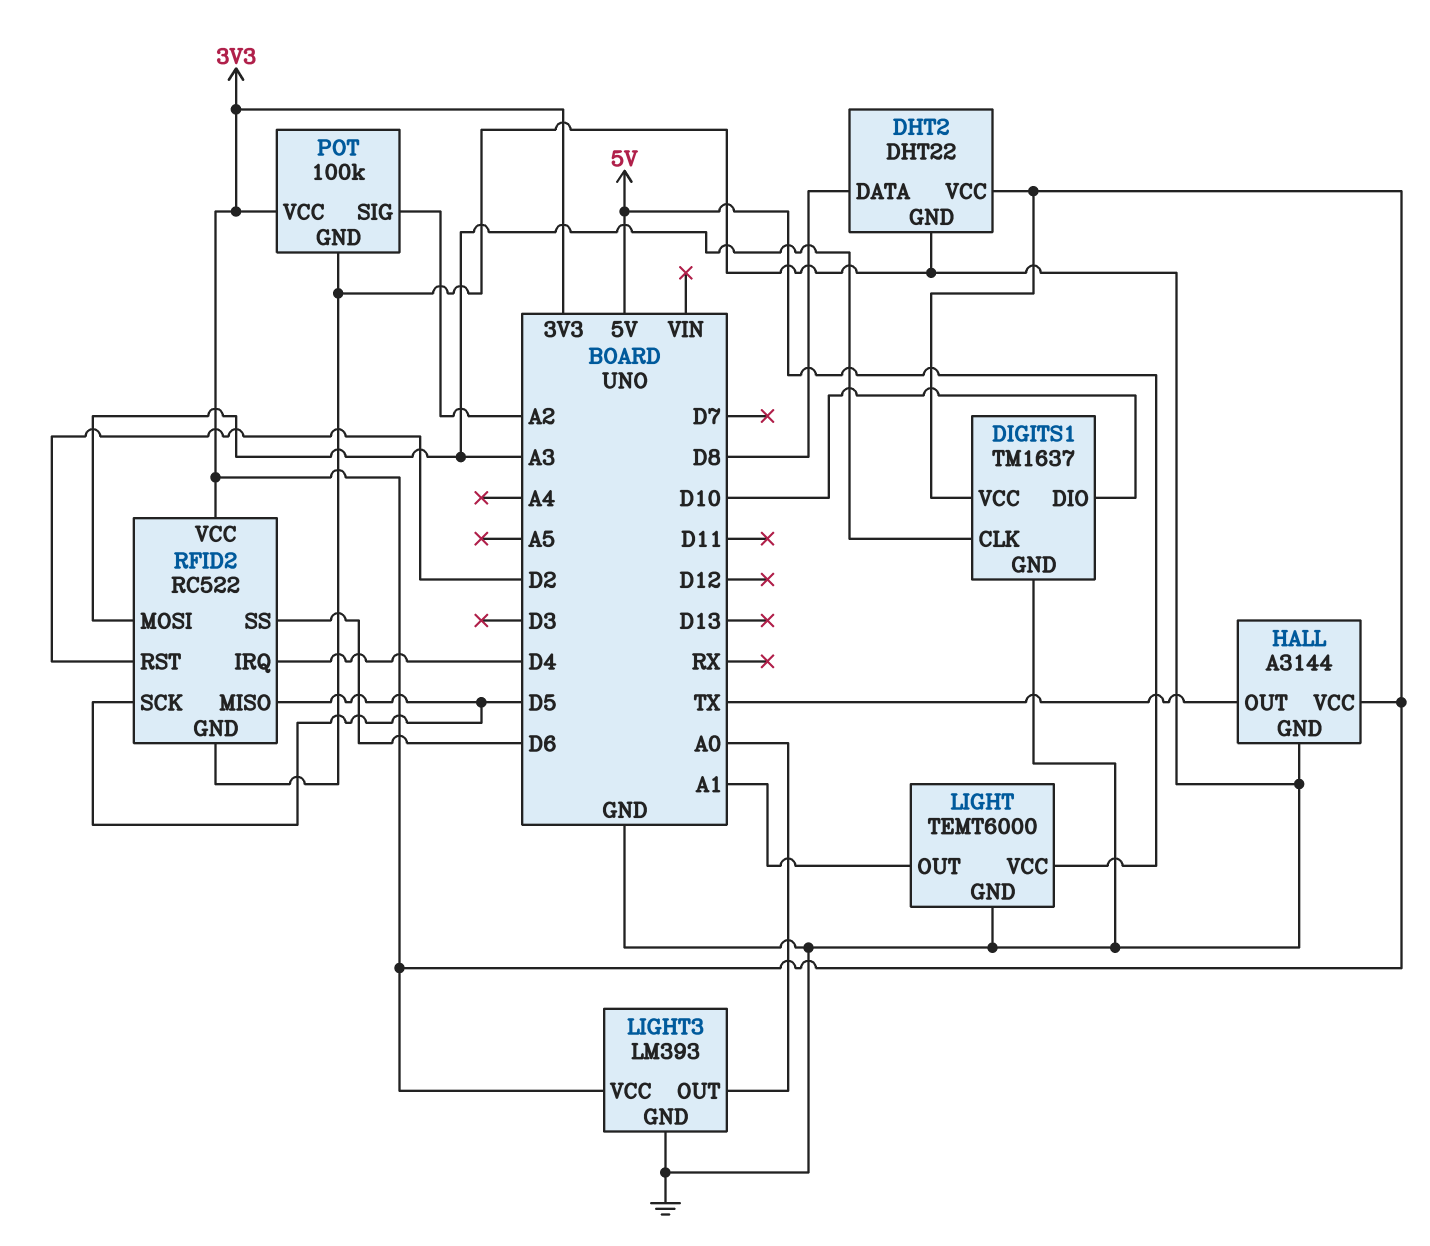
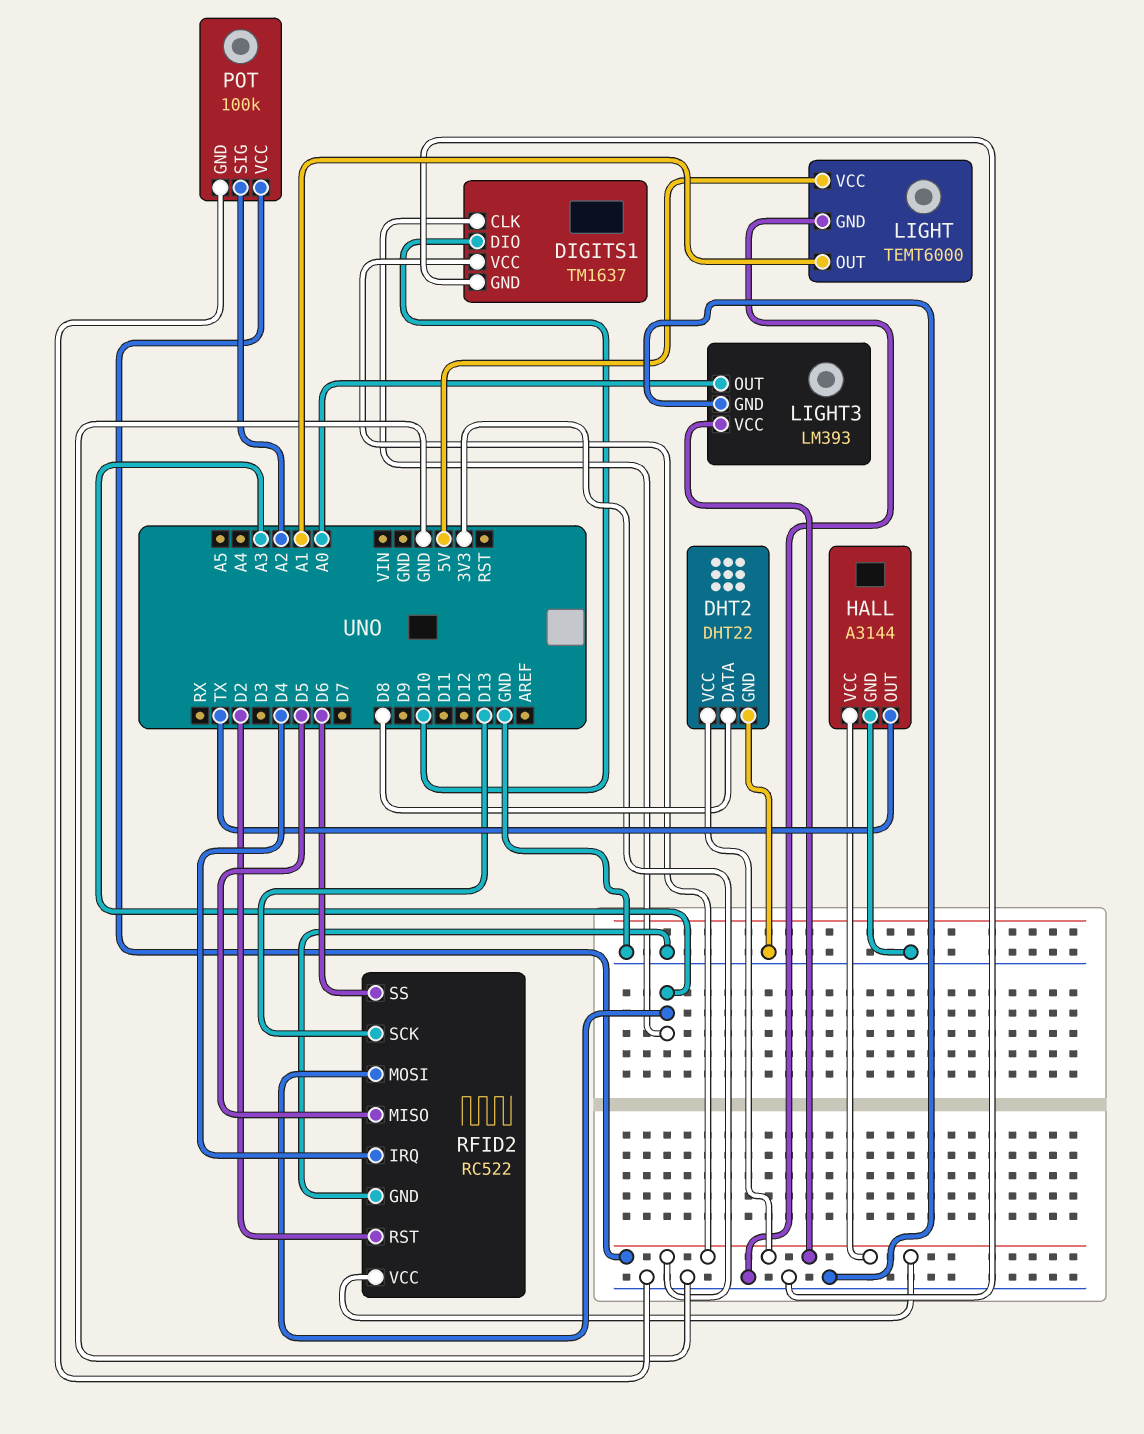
RFID2 pin SCK: D5 -> D13

